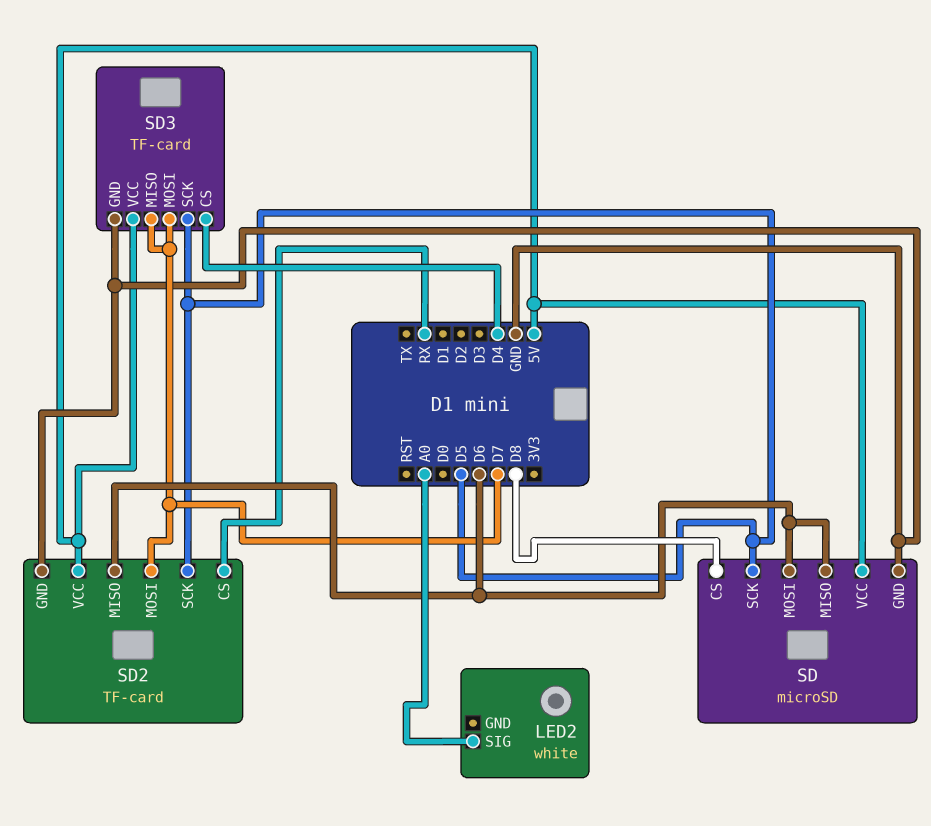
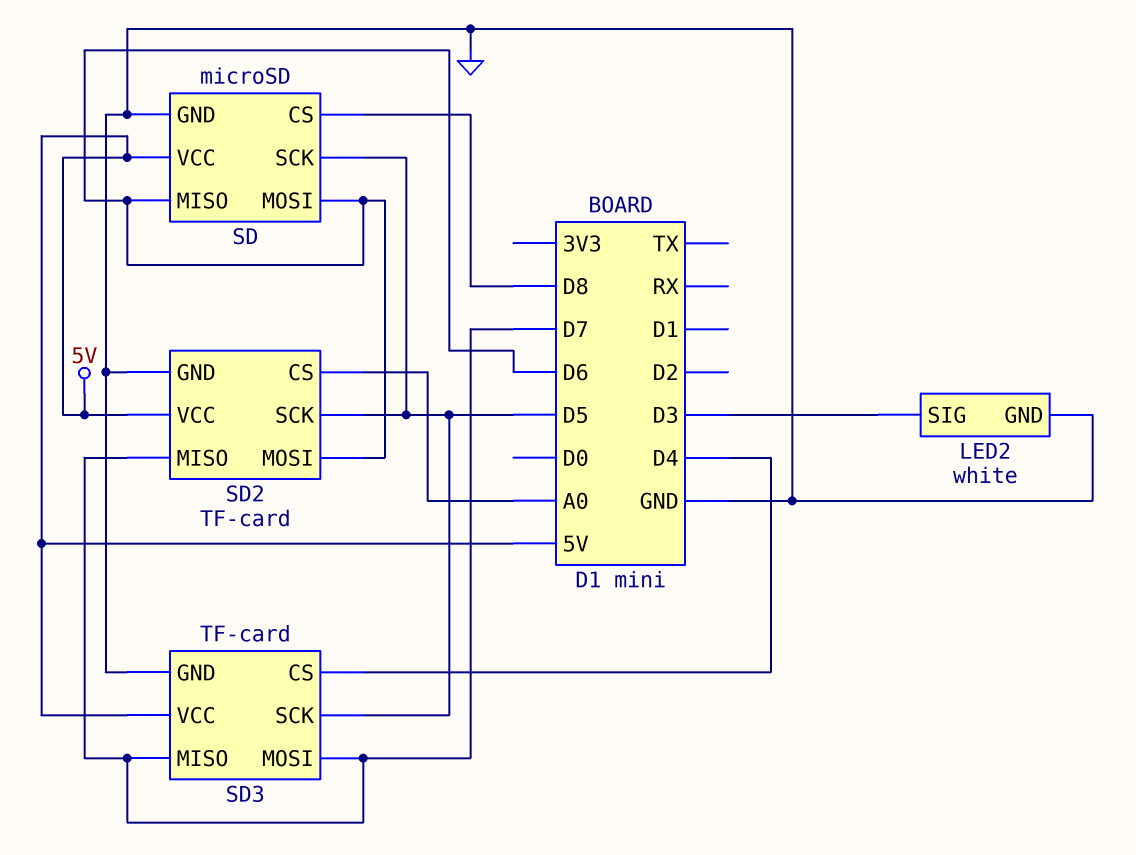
LED2 pin GND: none -> GND
LED2 pin SIG: A0 -> D3
SD2 pin CS: RX -> A0
SD2 pin MISO: D6 -> D7
SD2 pin MOSI: D7 -> D6

